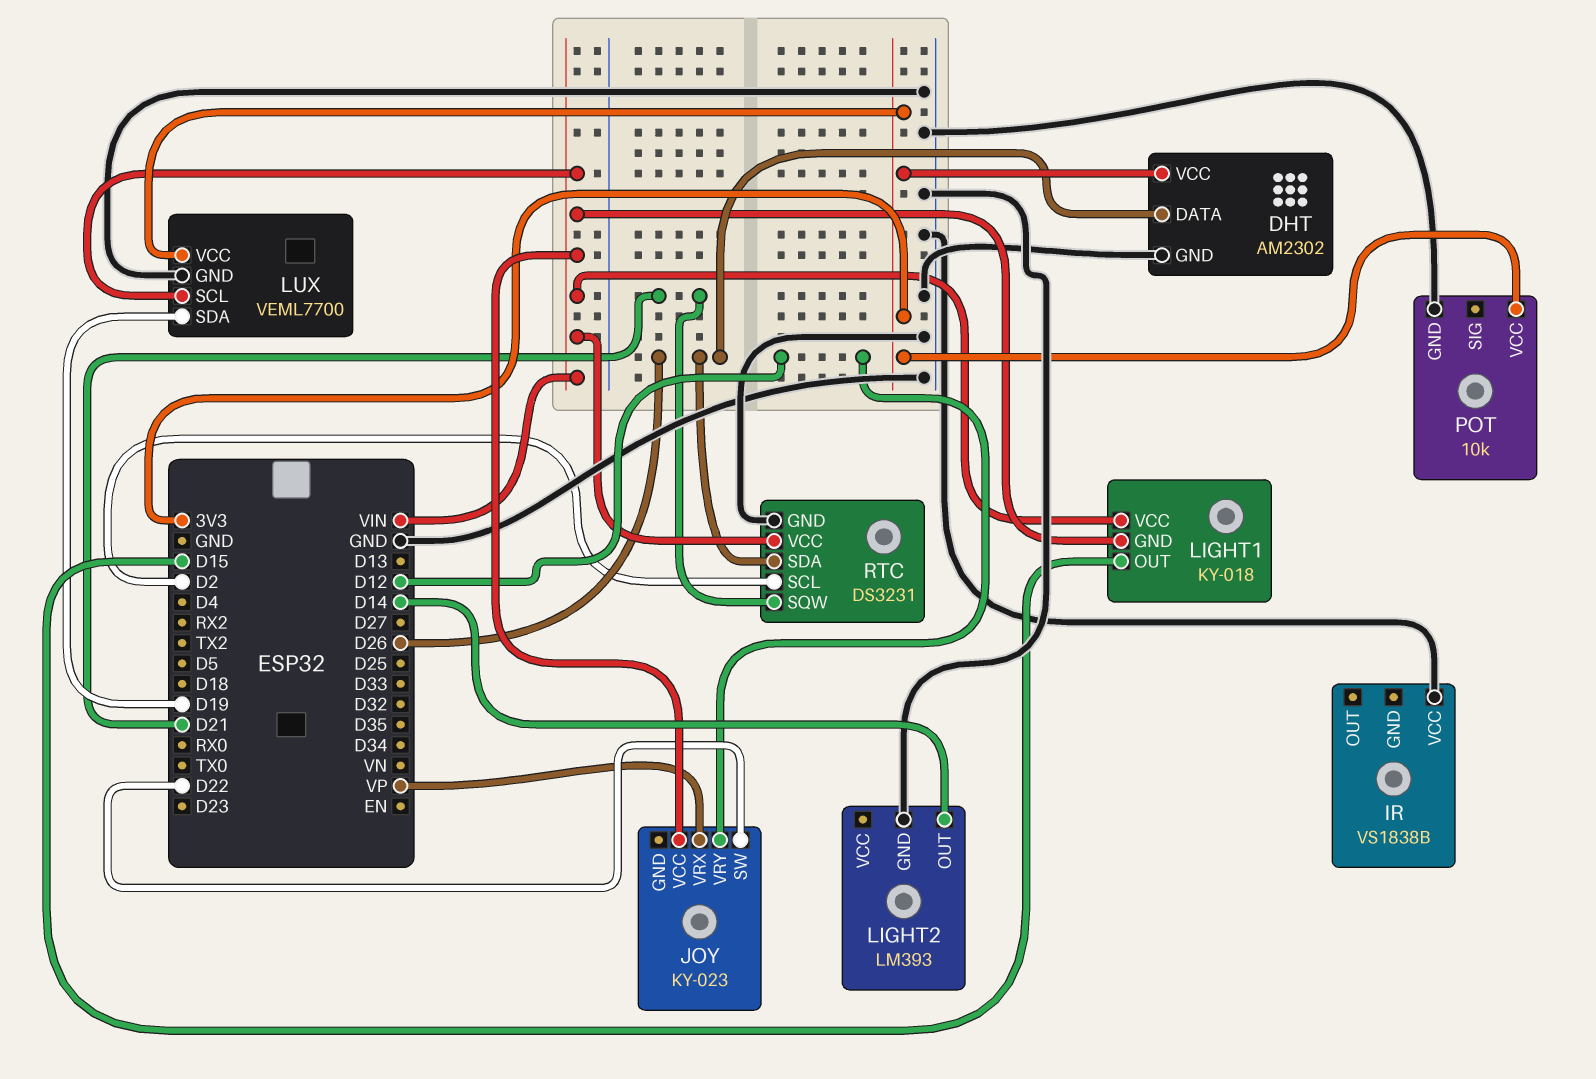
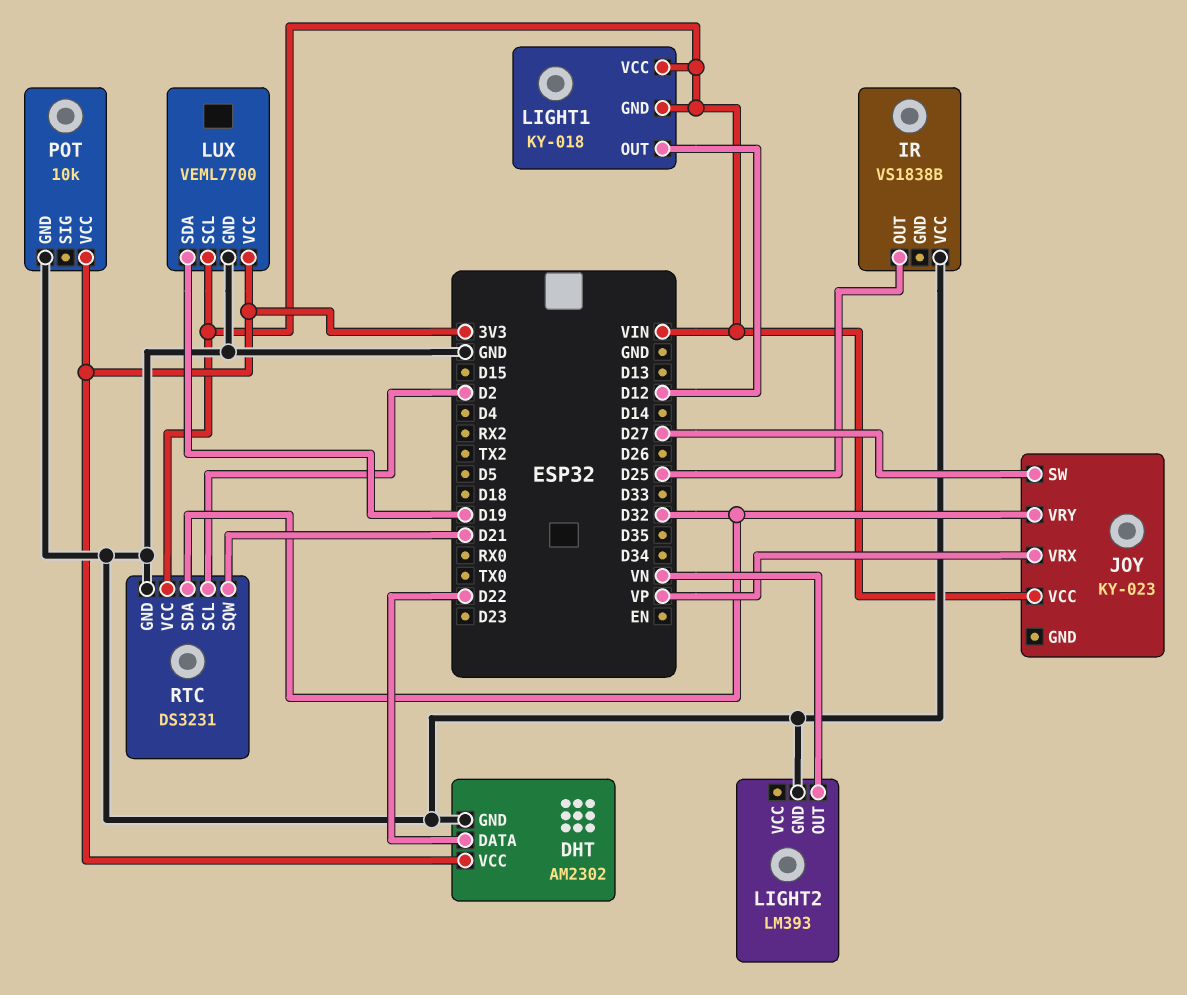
DHT pin DATA: D26 -> D22
IR pin OUT: none -> D25
JOY pin SW: D22 -> D27
JOY pin VRY: D12 -> D32
LIGHT1 pin OUT: D15 -> D12
LIGHT2 pin OUT: D14 -> VN
RTC pin SDA: D26 -> D32

